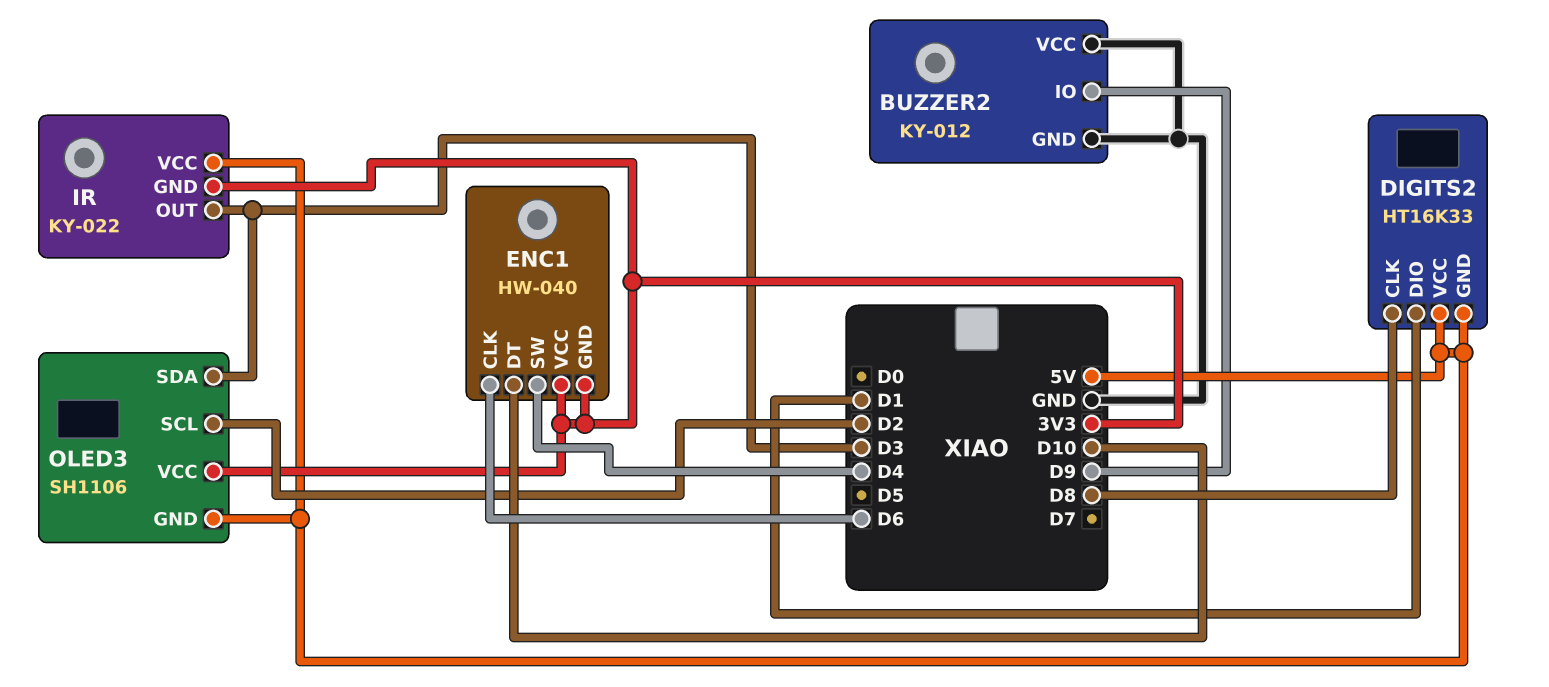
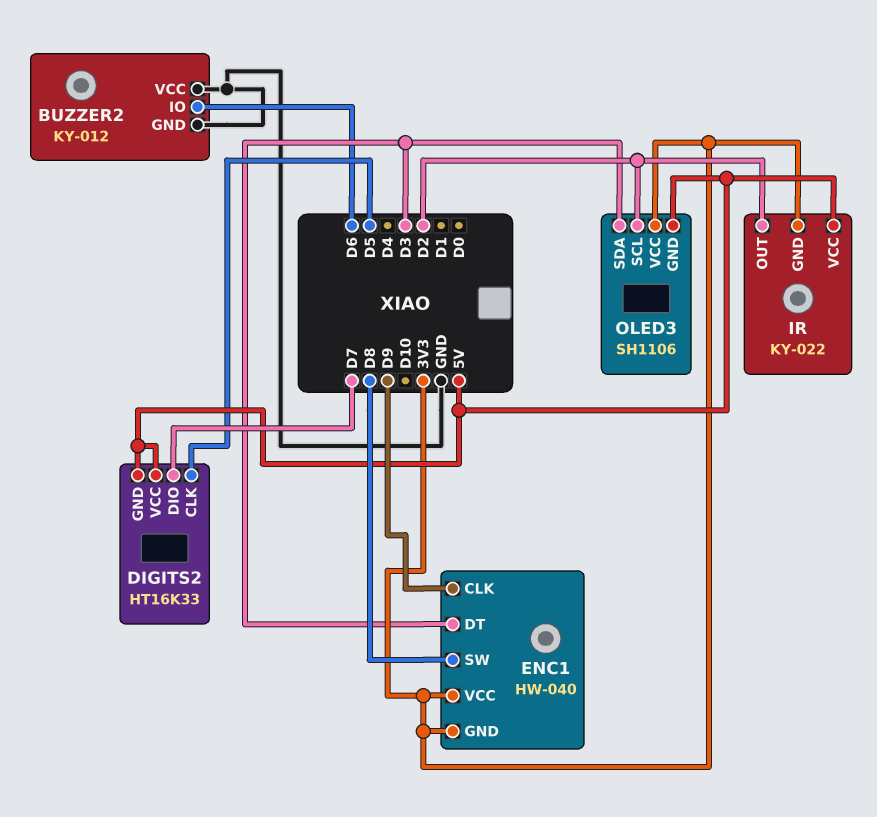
BUZZER2 pin IO: D9 -> D6
DIGITS2 pin CLK: D8 -> D5
DIGITS2 pin DIO: D1 -> D7
ENC1 pin CLK: D6 -> D9
ENC1 pin DT: D10 -> D3
ENC1 pin SW: D4 -> D8
IR pin OUT: D3 -> D2

